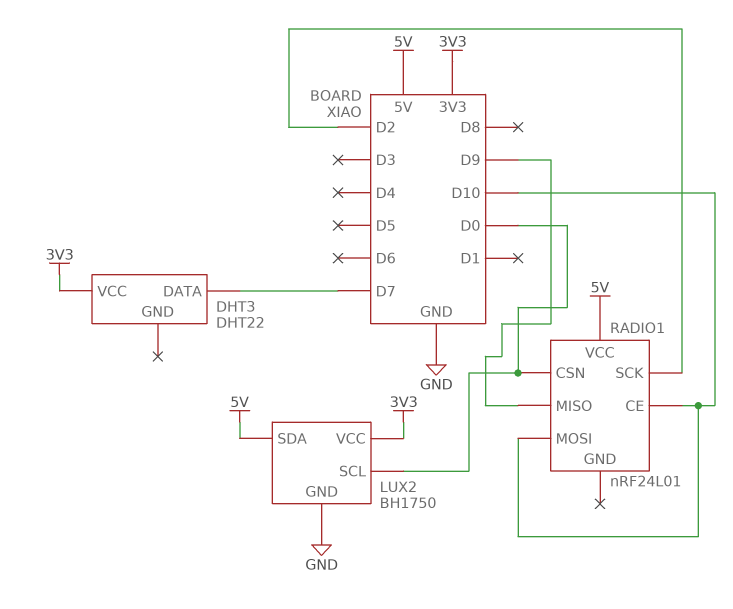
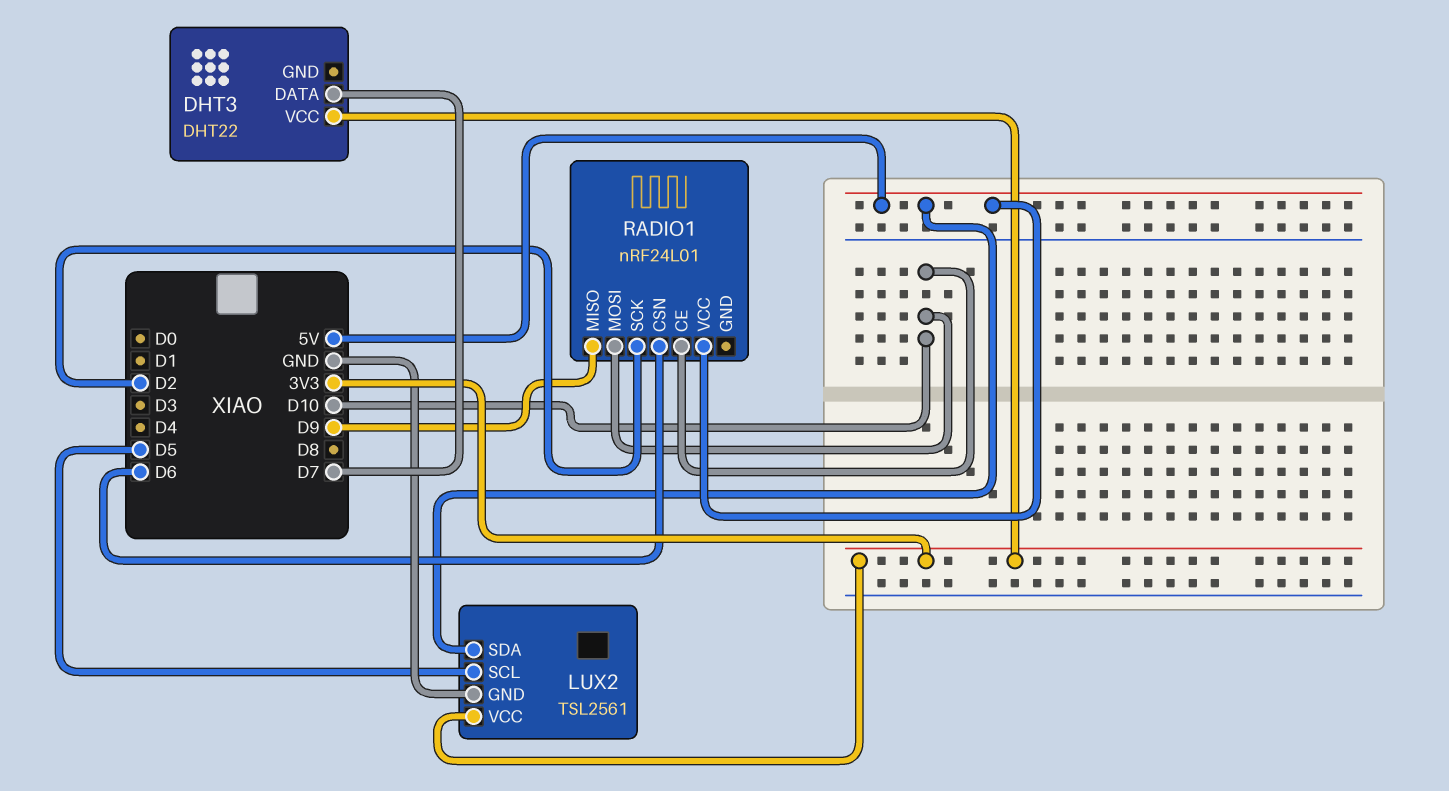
LUX2: BH1750 -> TSL2561
LUX2 pin SCL: D0 -> D5
RADIO1 pin CSN: D0 -> D6

